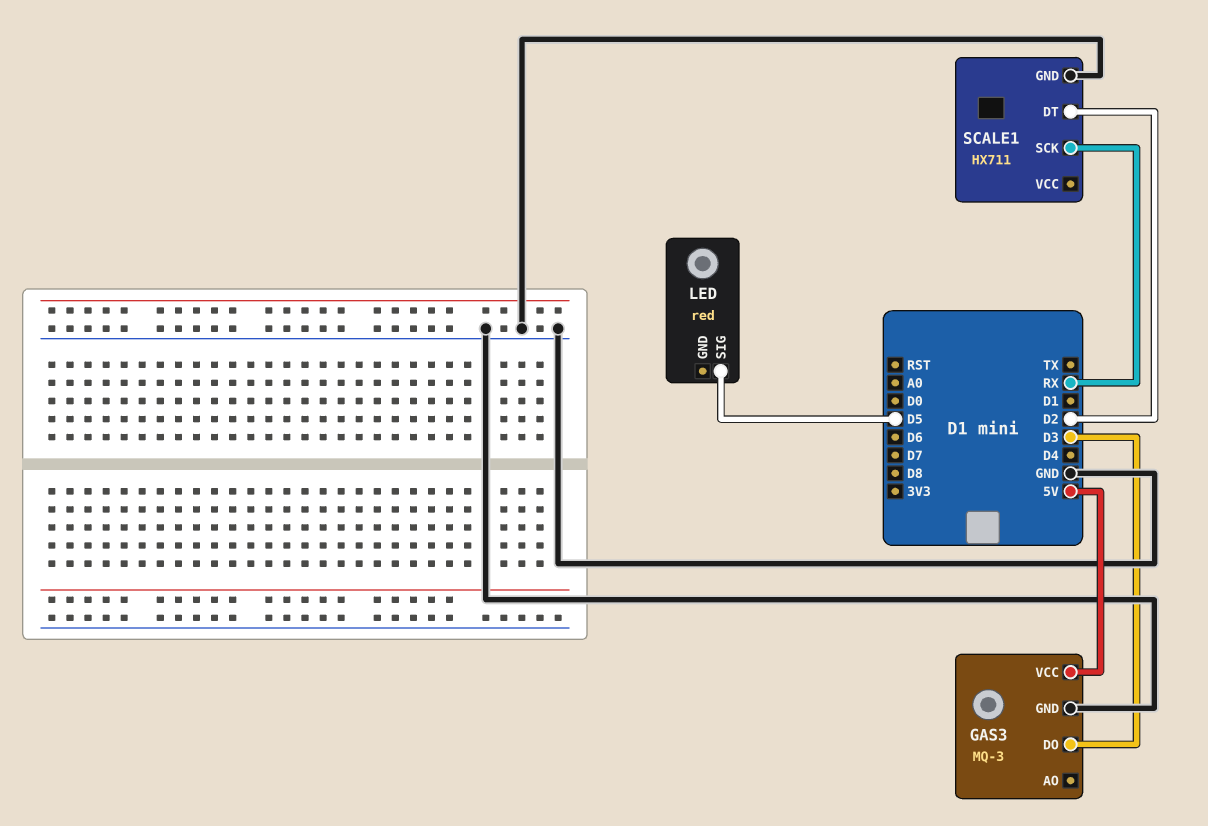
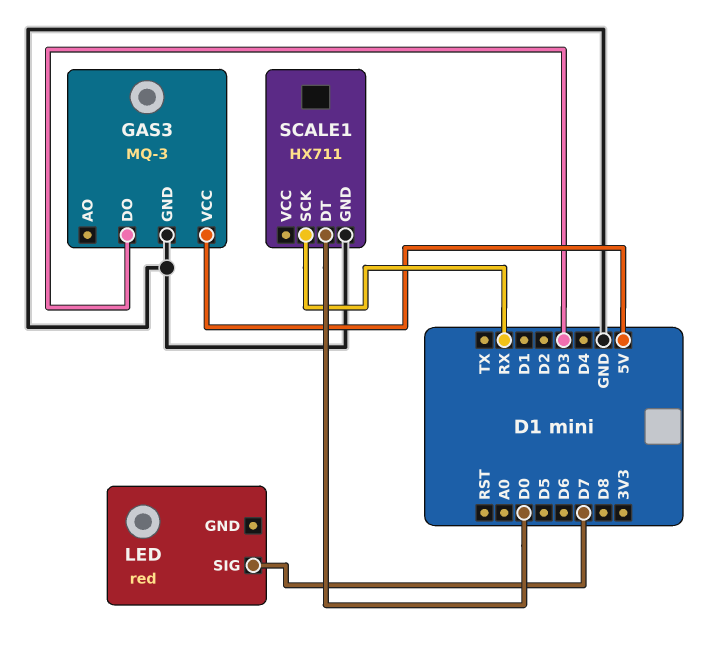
LED pin SIG: D5 -> D7
SCALE1 pin DT: D2 -> D0

